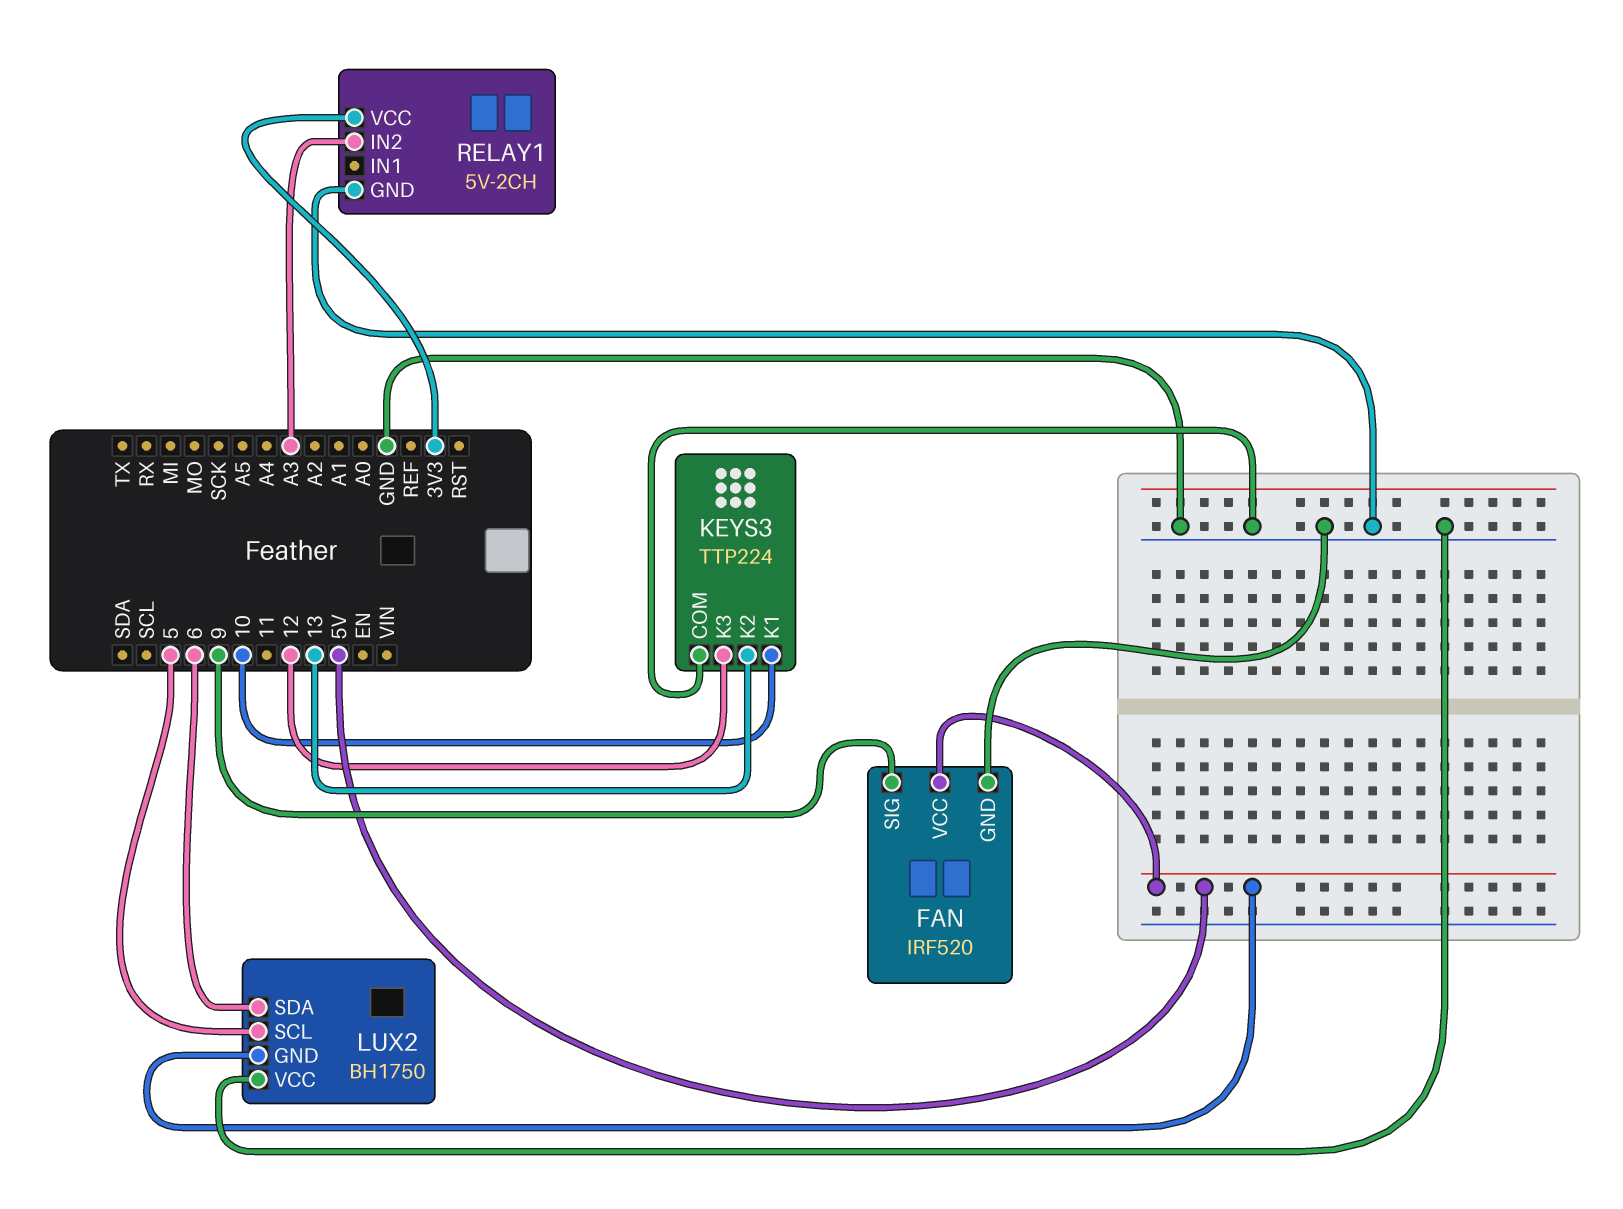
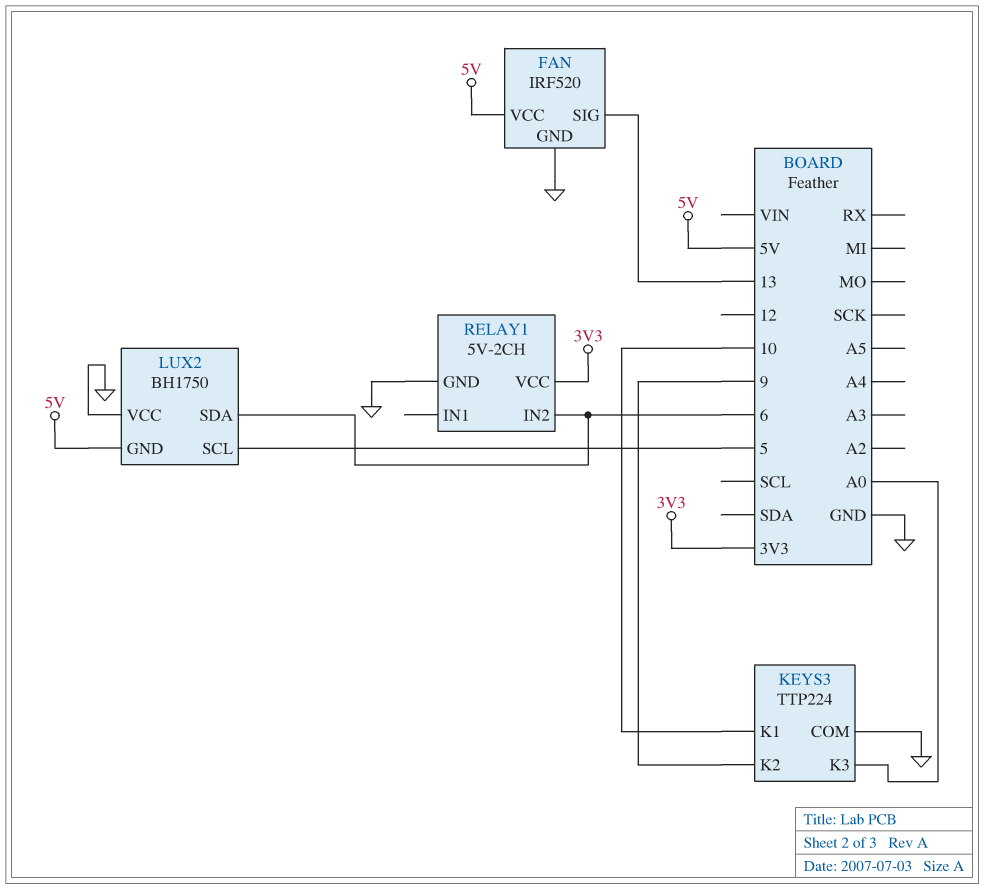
FAN pin SIG: 9 -> 13
KEYS3 pin K2: 13 -> 9
KEYS3 pin K3: 12 -> A0
RELAY1 pin IN2: A3 -> 6

